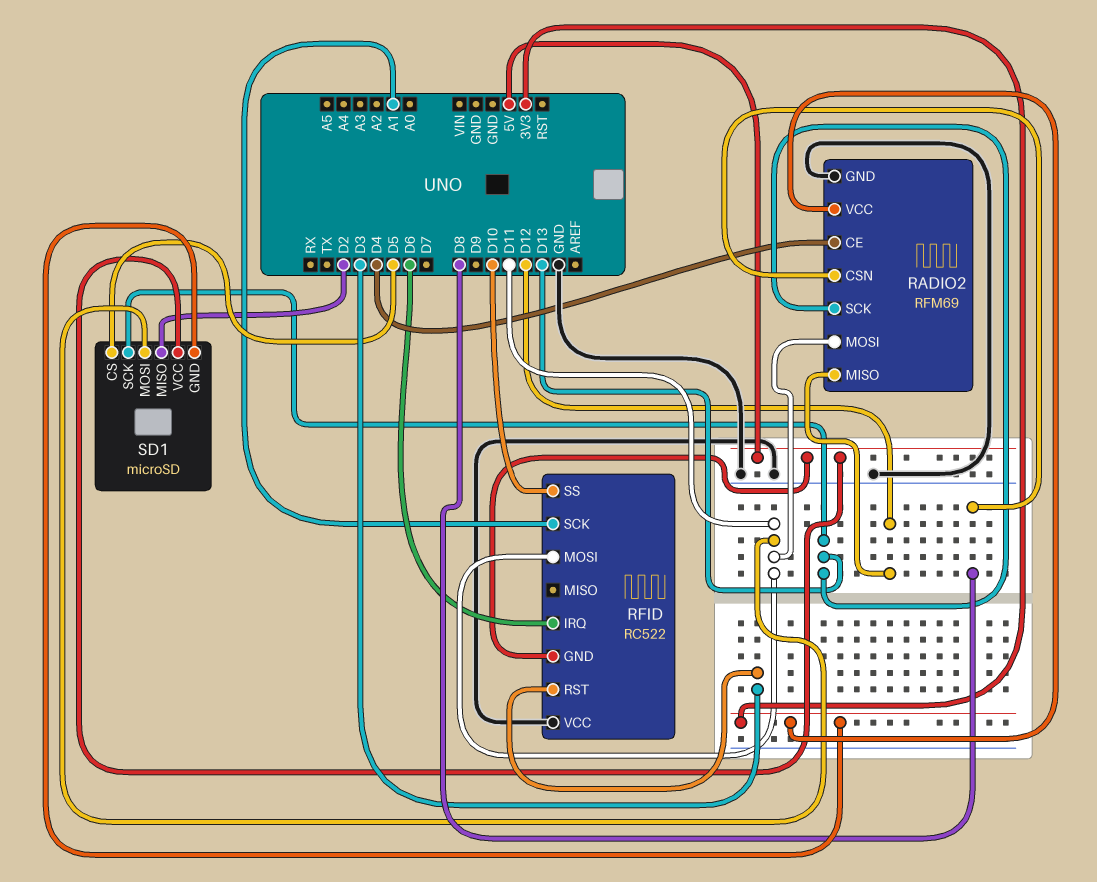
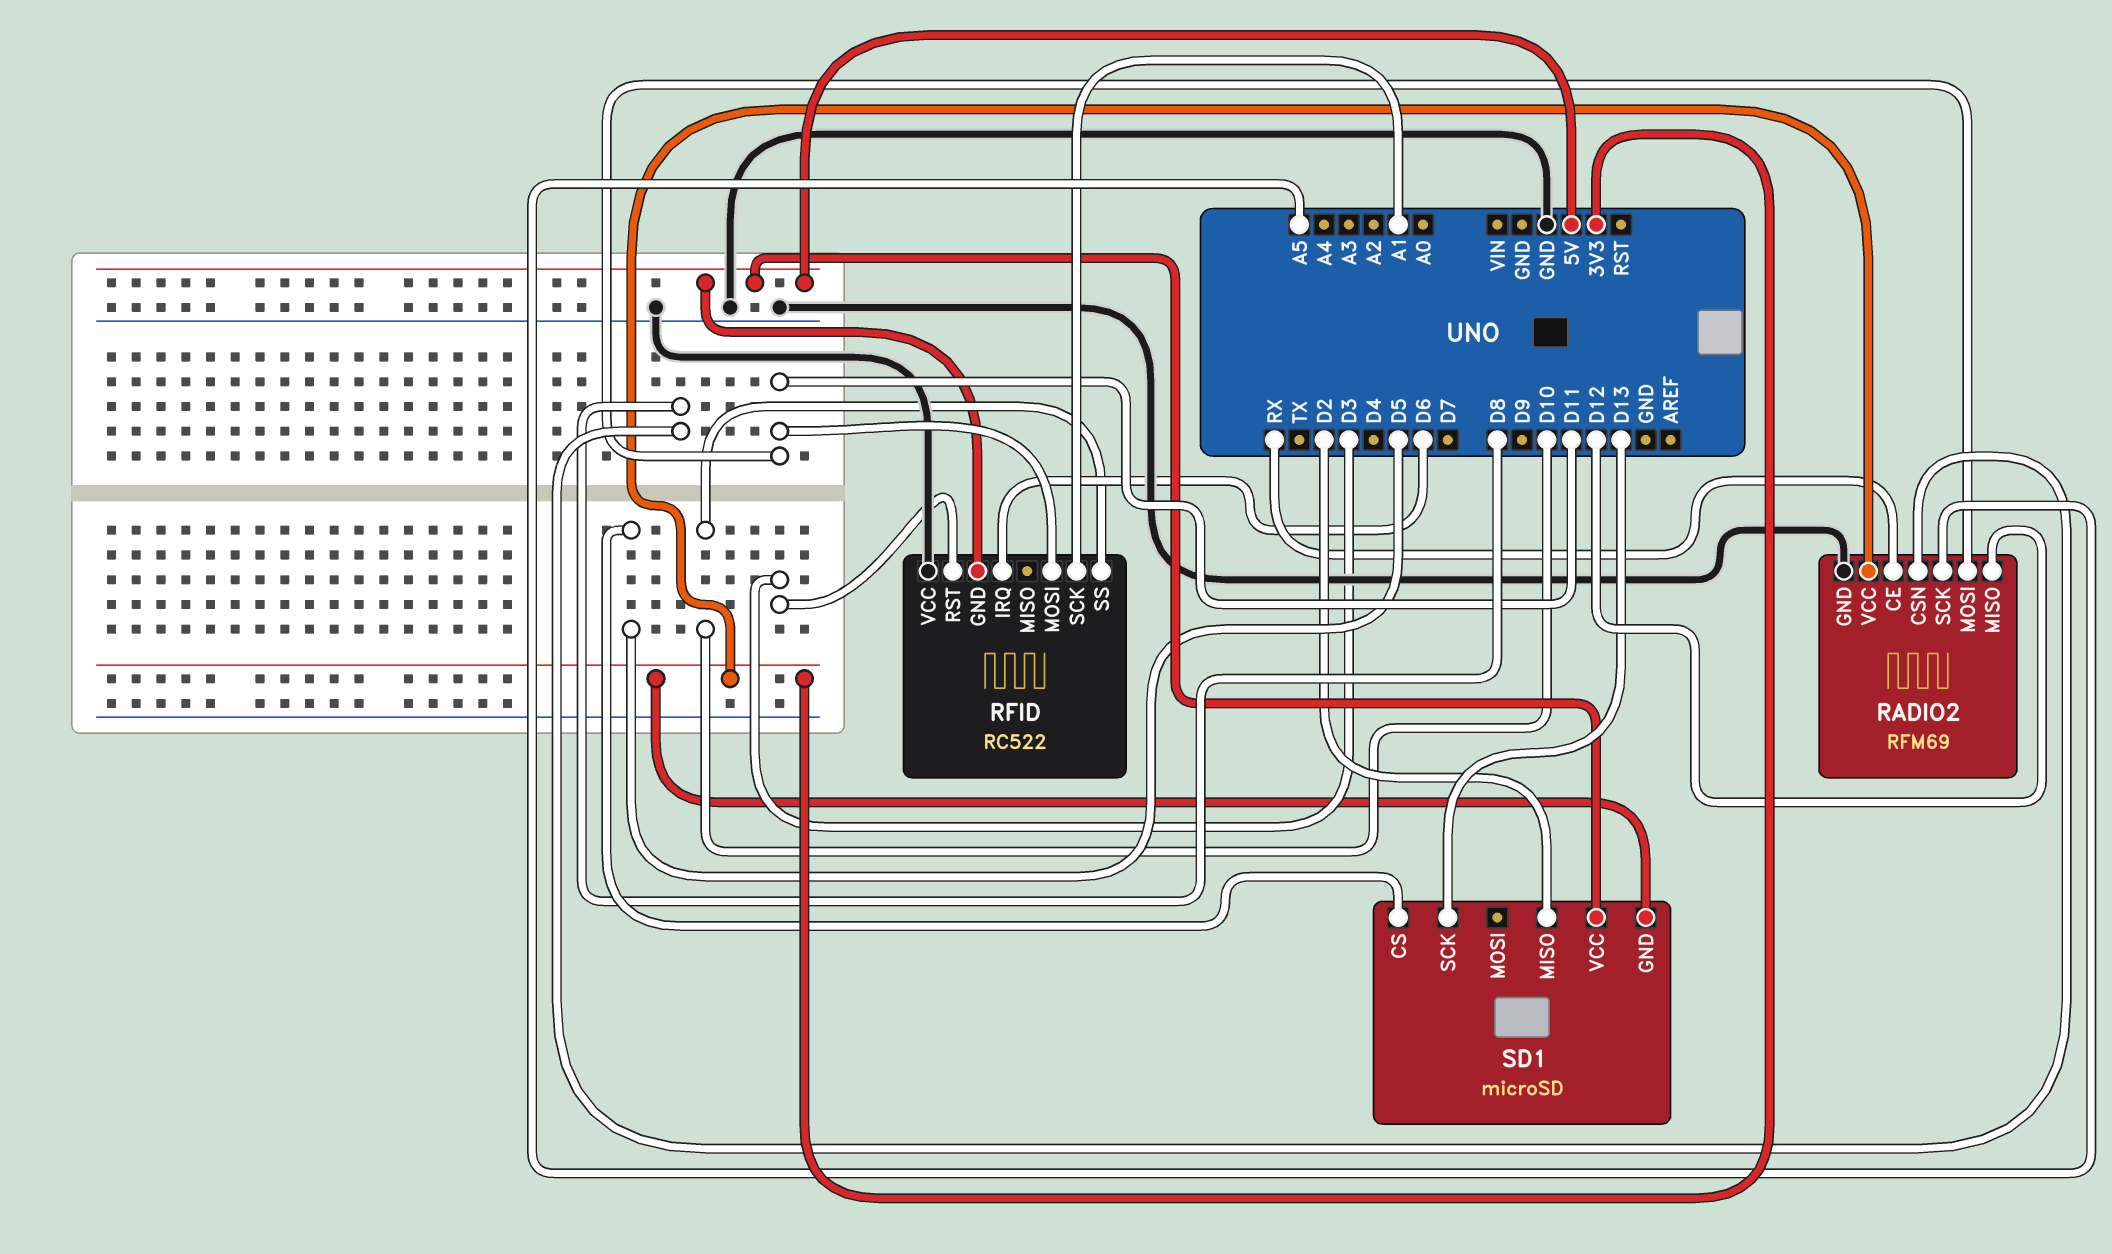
RADIO2 pin CE: D4 -> RX
RADIO2 pin SCK: D13 -> A5
SD1 pin MOSI: D11 -> none

